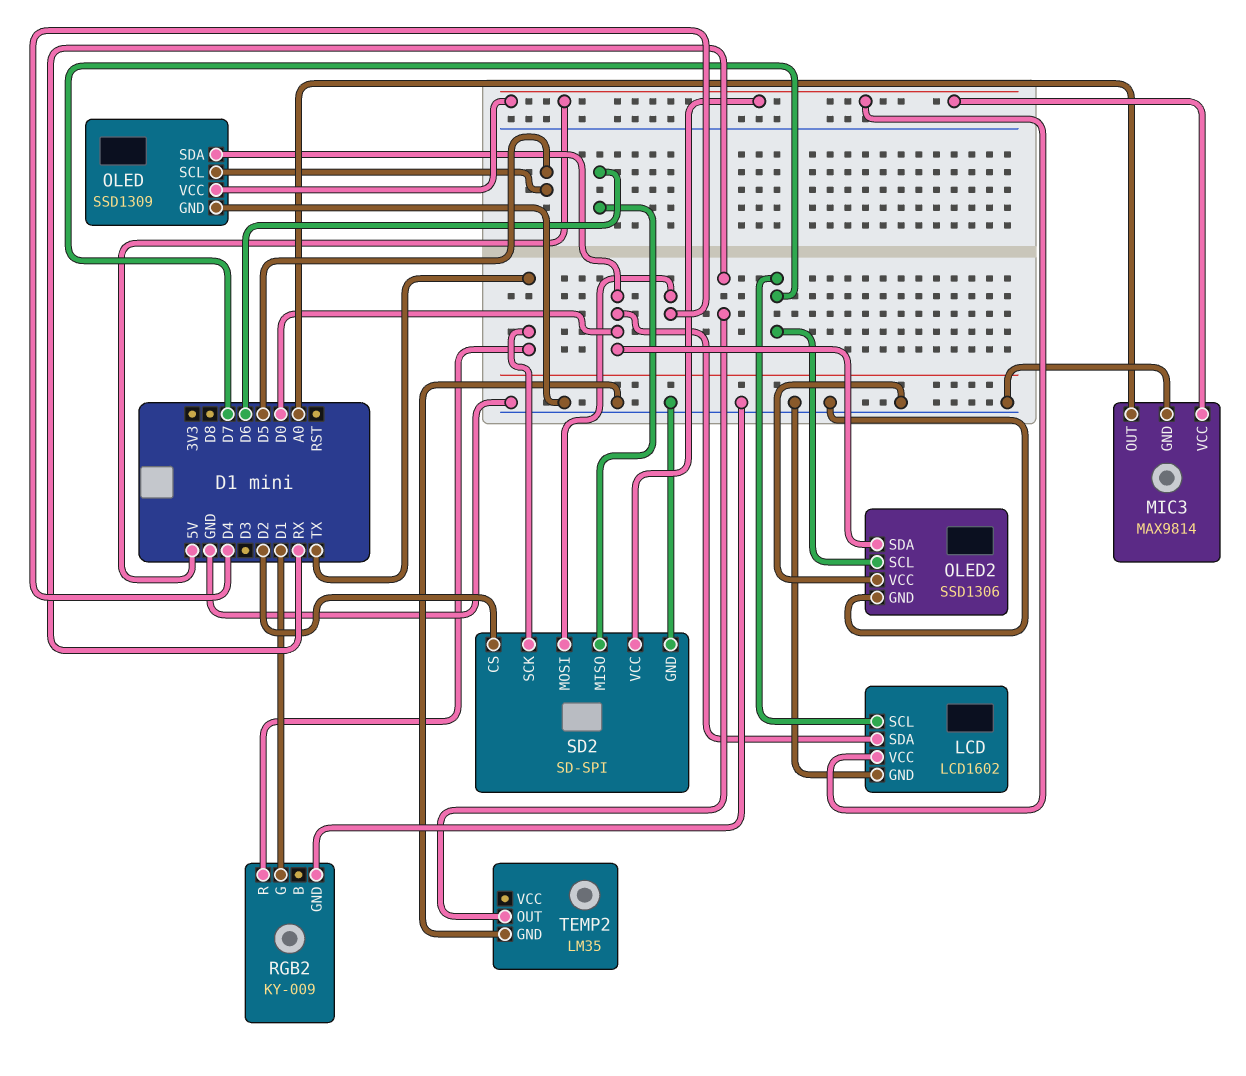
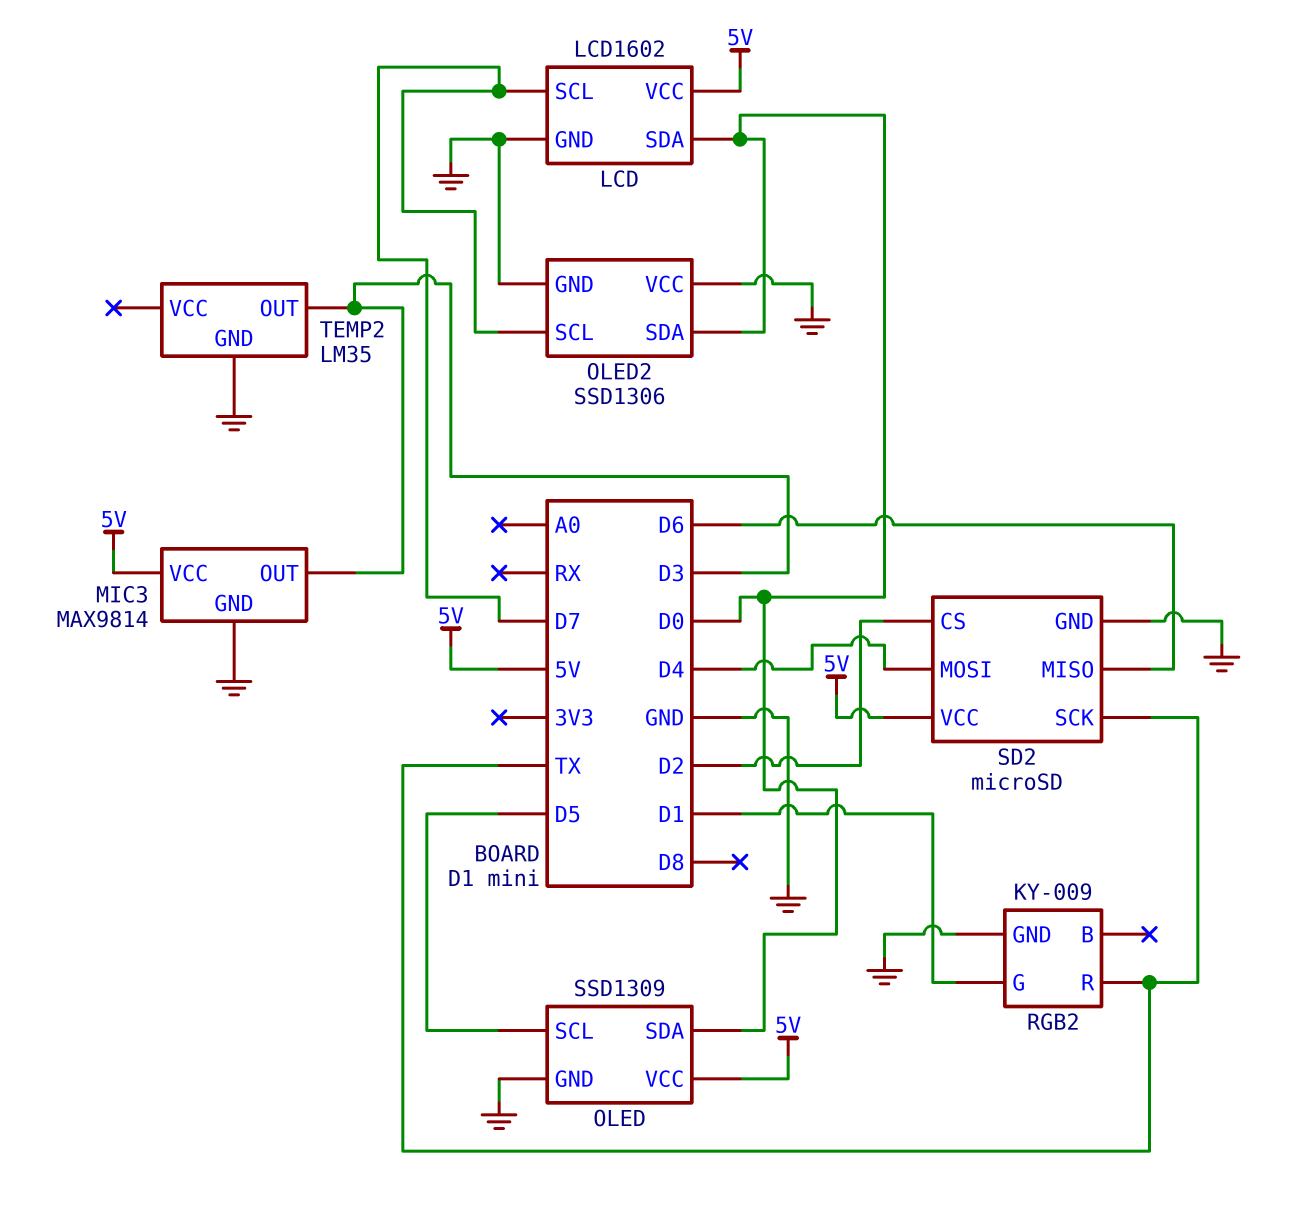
MIC3 pin OUT: A0 -> D3
SD2: SD-SPI -> microSD
TEMP2 pin OUT: RX -> D3

